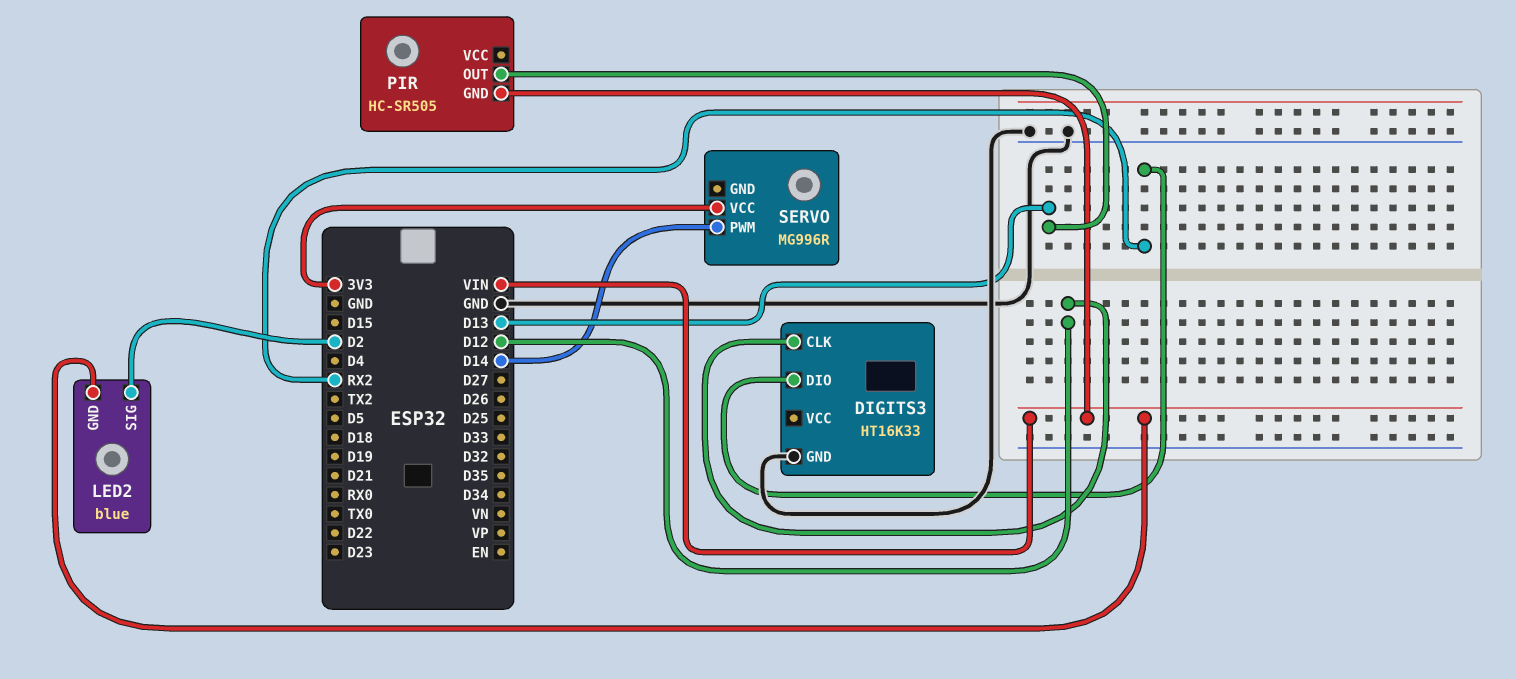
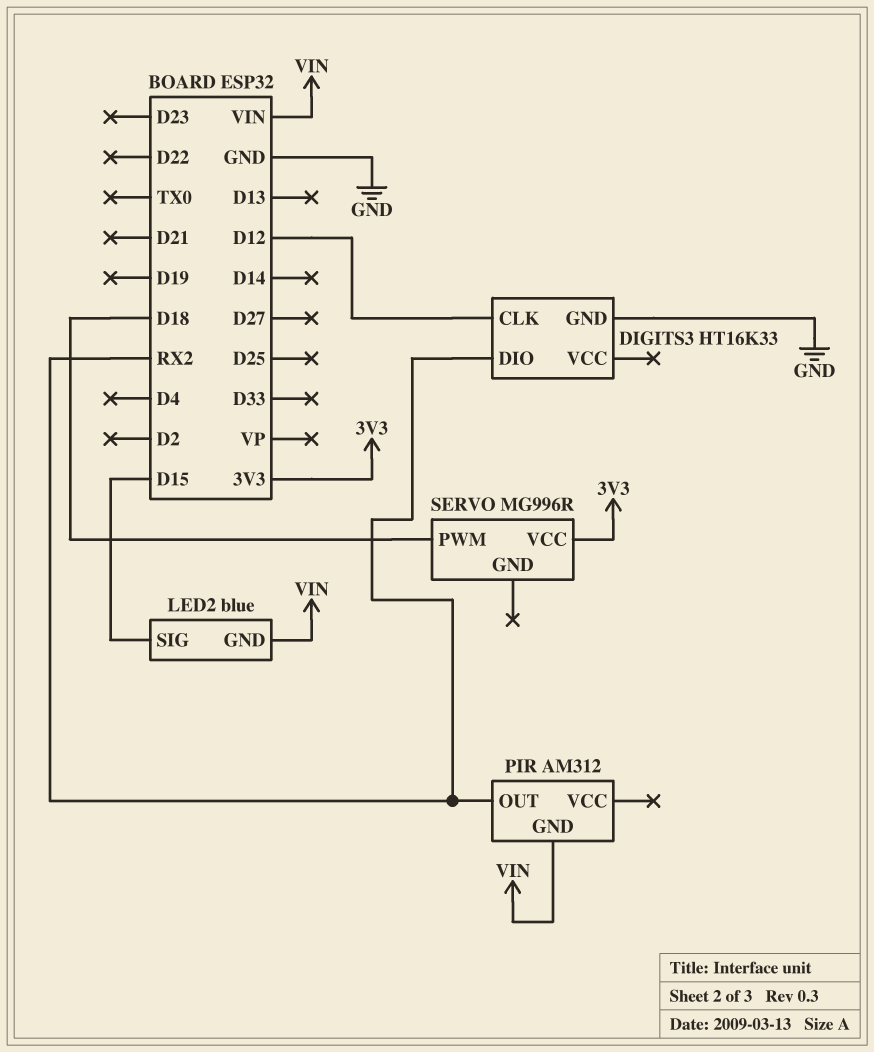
LED2 pin SIG: D2 -> D15
PIR: HC-SR505 -> AM312
PIR pin OUT: D13 -> RX2
SERVO pin PWM: D14 -> D18

